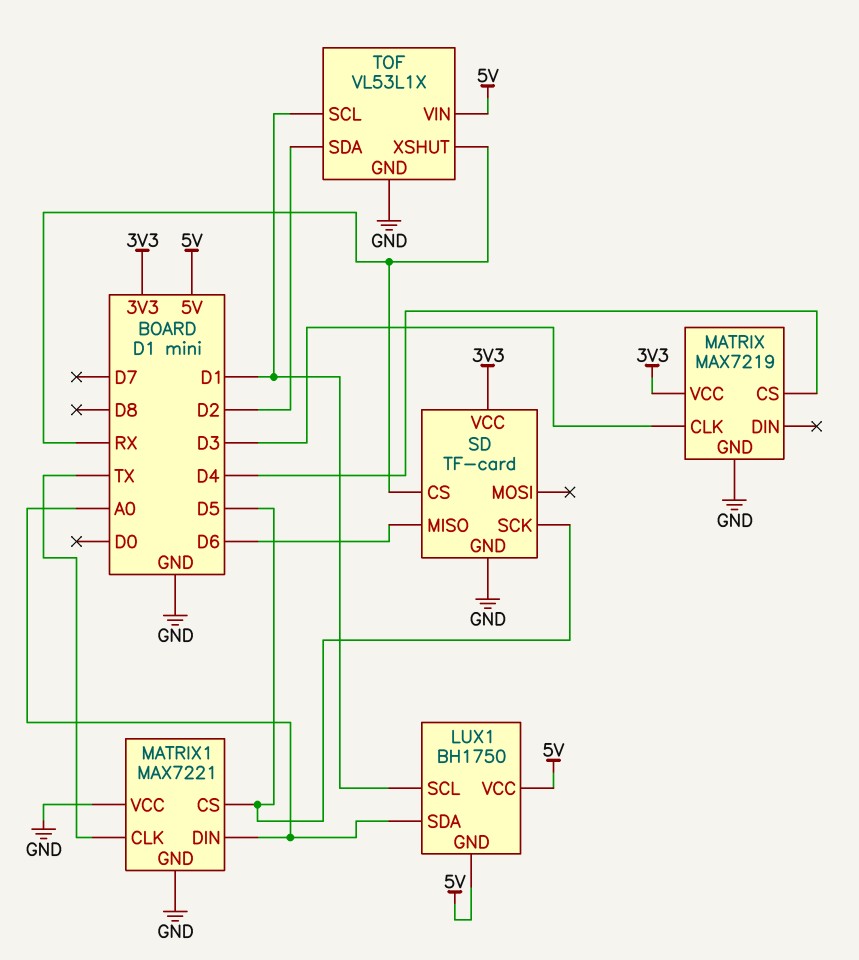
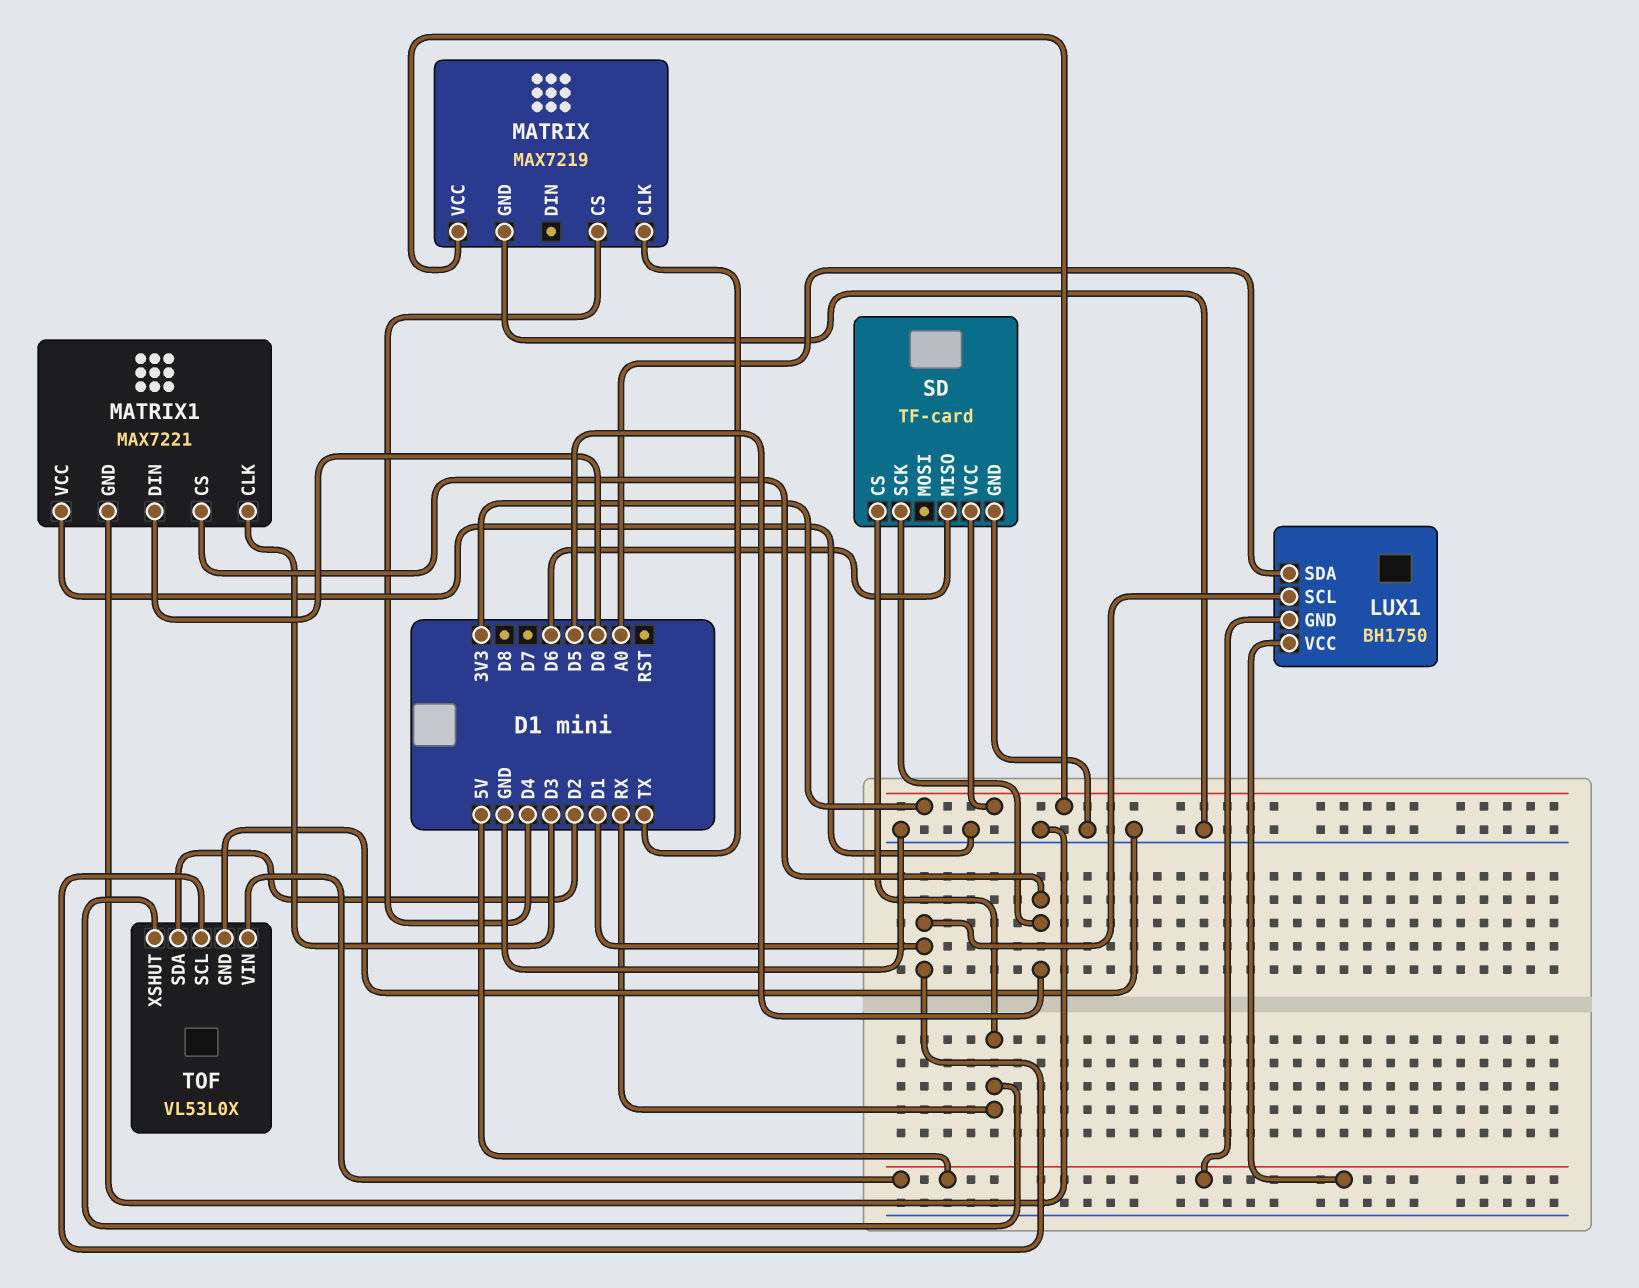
MATRIX pin CLK: D3 -> TX
MATRIX1 pin CLK: TX -> D3
MATRIX1 pin DIN: A0 -> D0
TOF: VL53L1X -> VL53L0X

